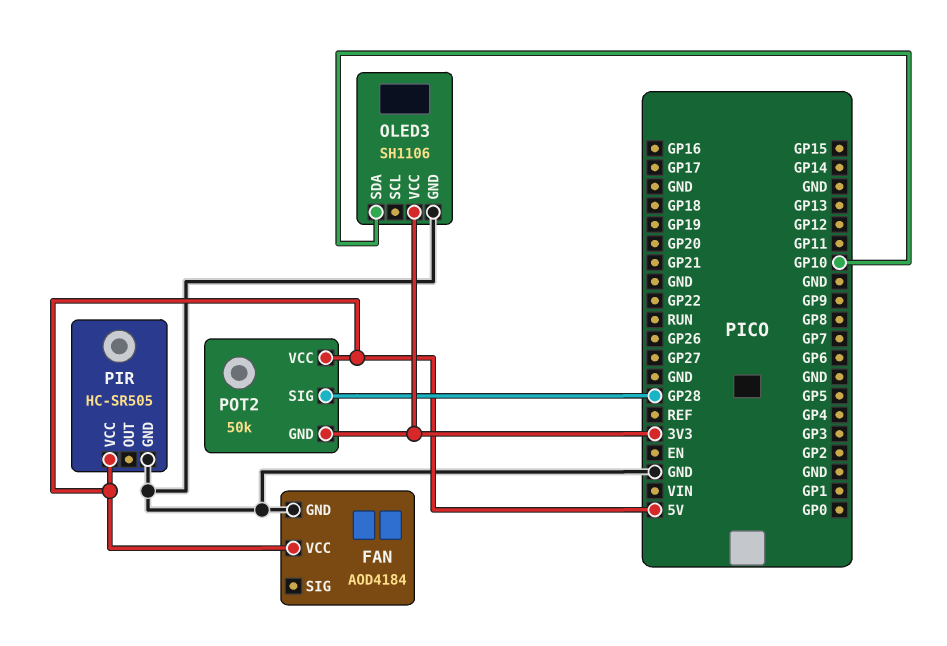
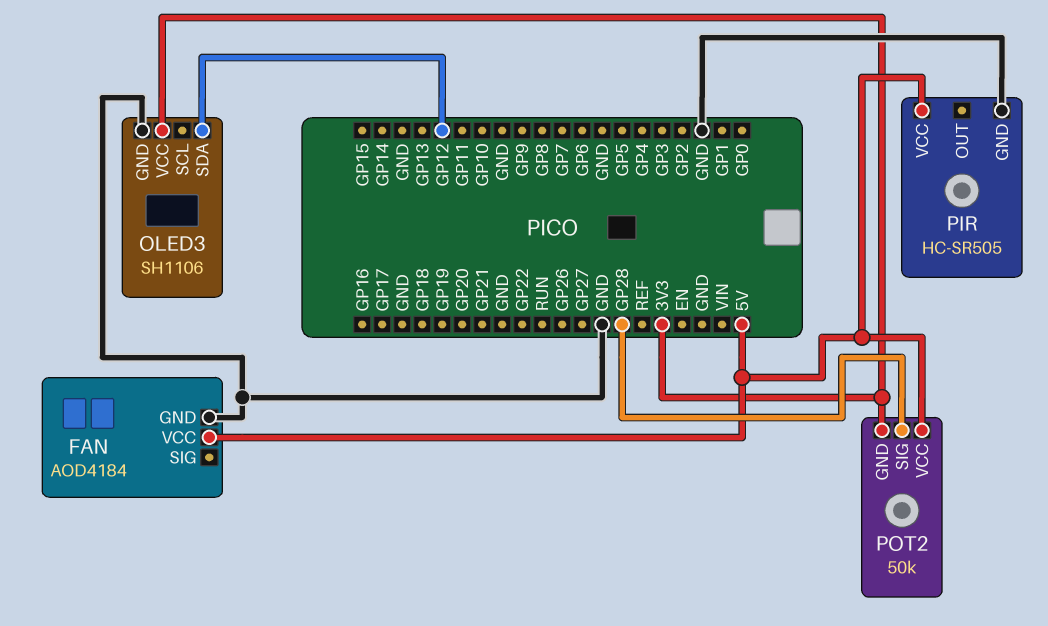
OLED3 pin SDA: GP10 -> GP12

